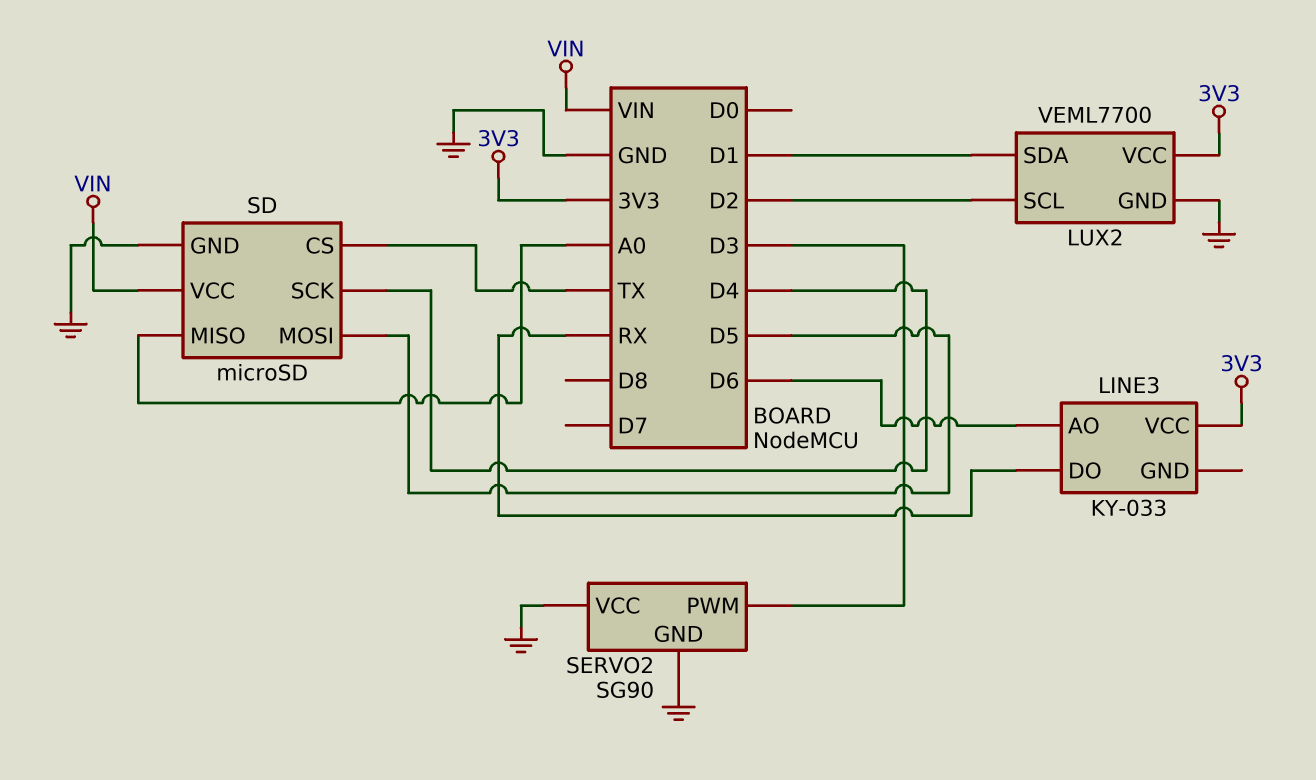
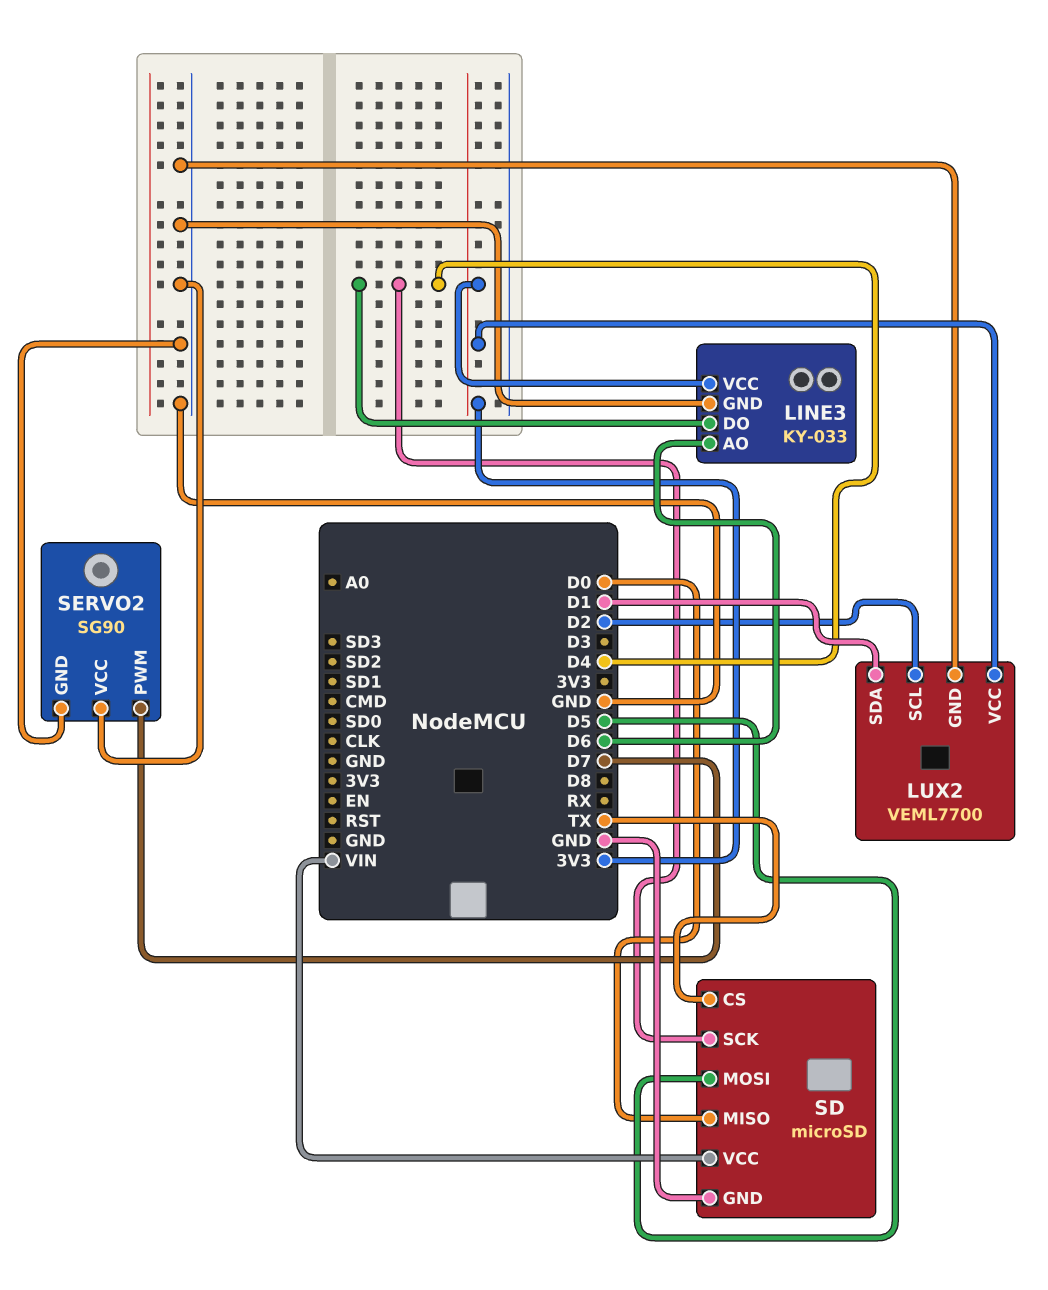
LINE3 pin DO: RX -> D4
LINE3 pin GND: none -> GND
SD pin MISO: A0 -> D0
SERVO2 pin PWM: D3 -> D7

